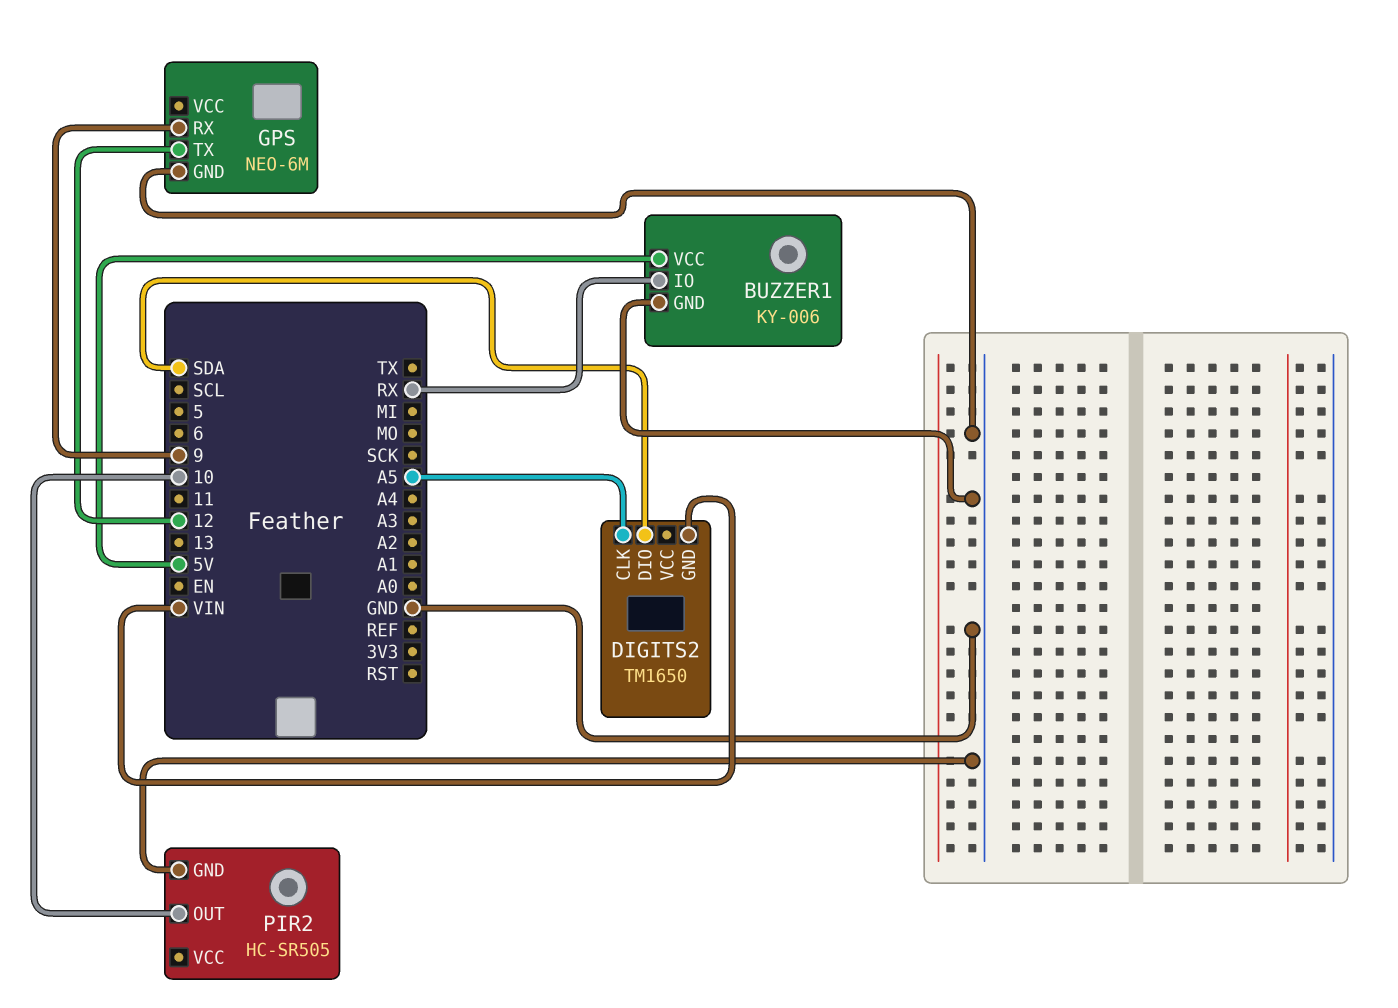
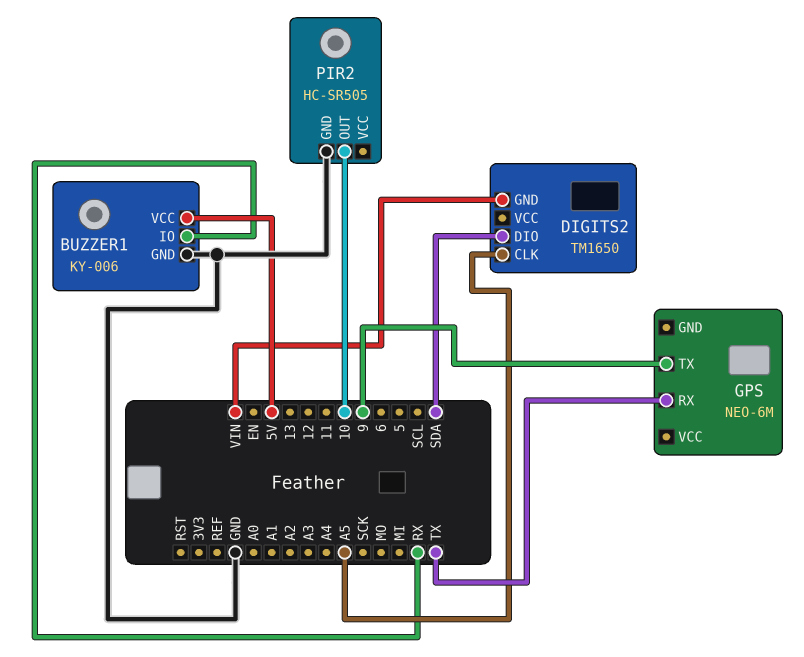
GPS pin GND: GND -> none
GPS pin RX: 9 -> TX
GPS pin TX: 12 -> 9

